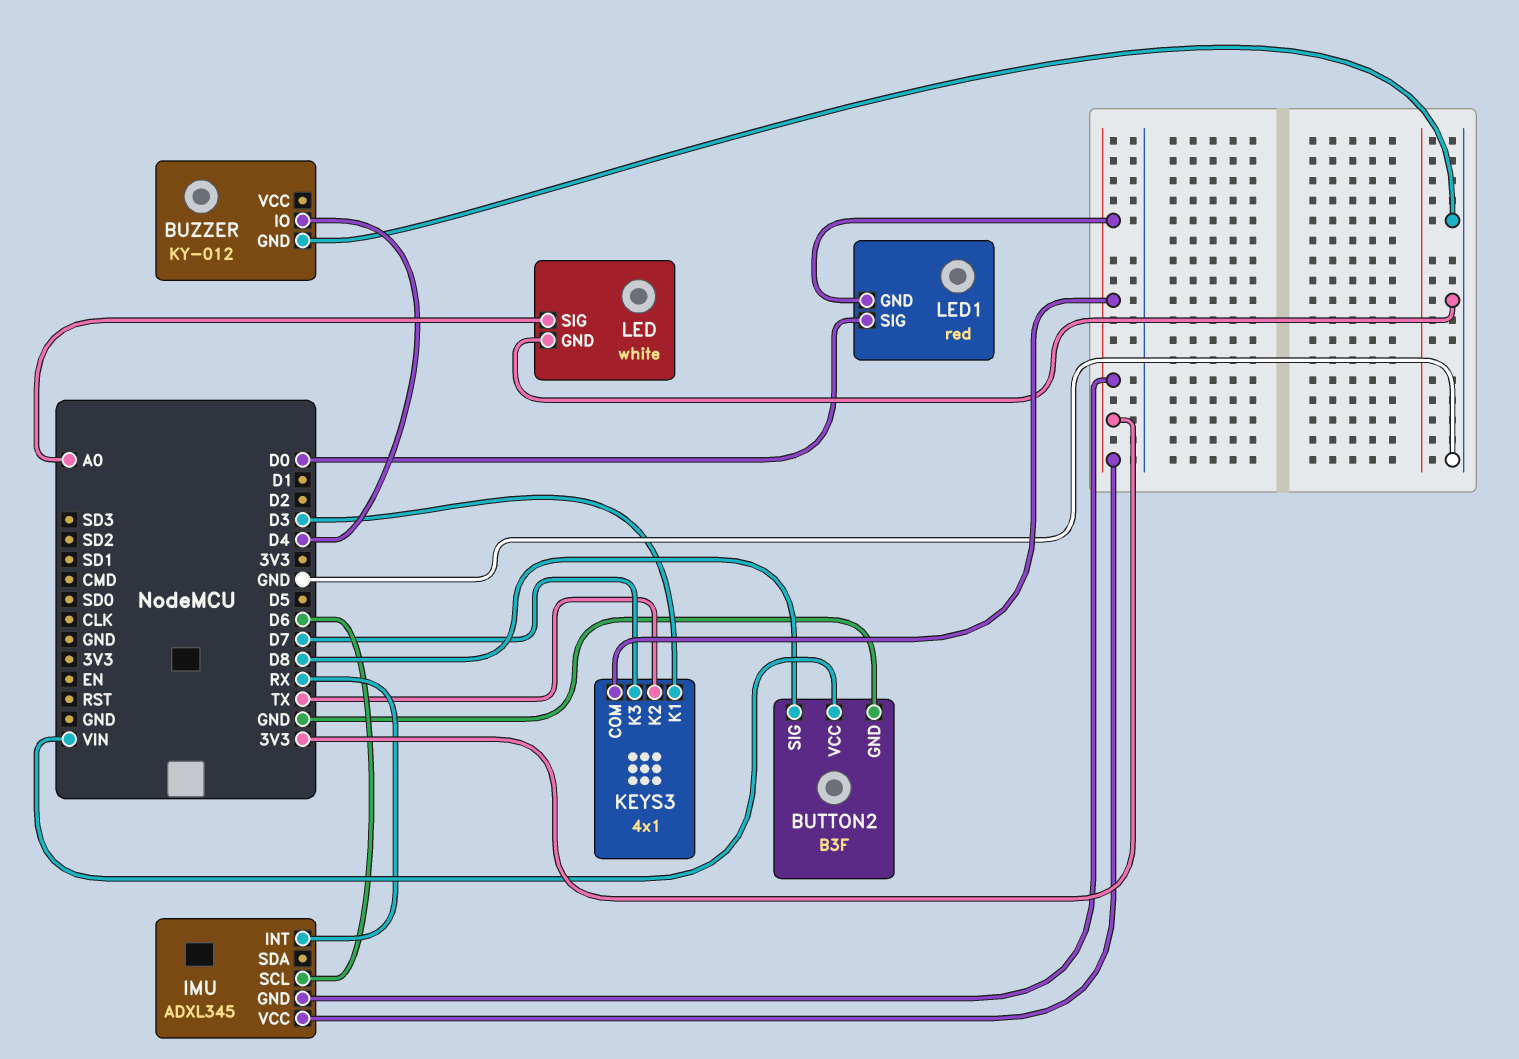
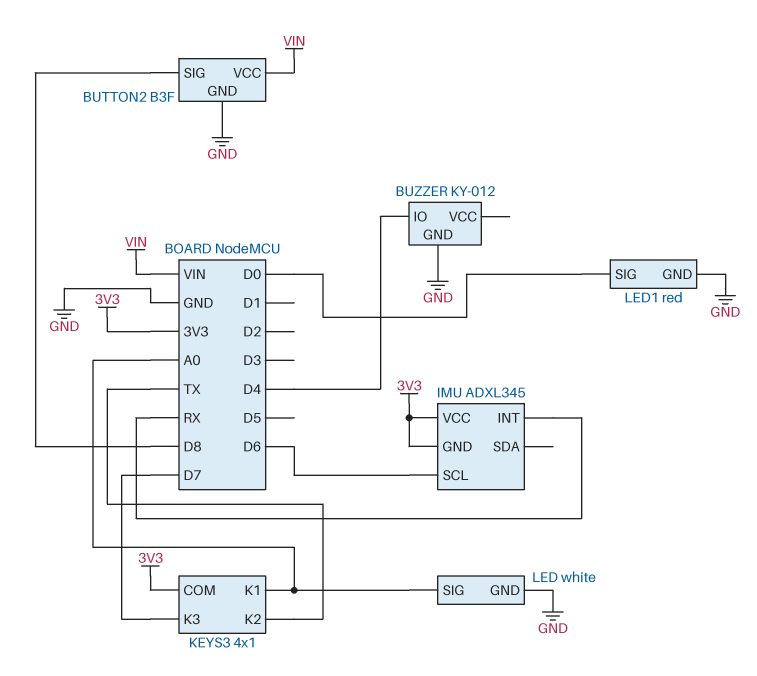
KEYS3 pin K1: D3 -> A0
LED1 pin GND: 3V3 -> GND

